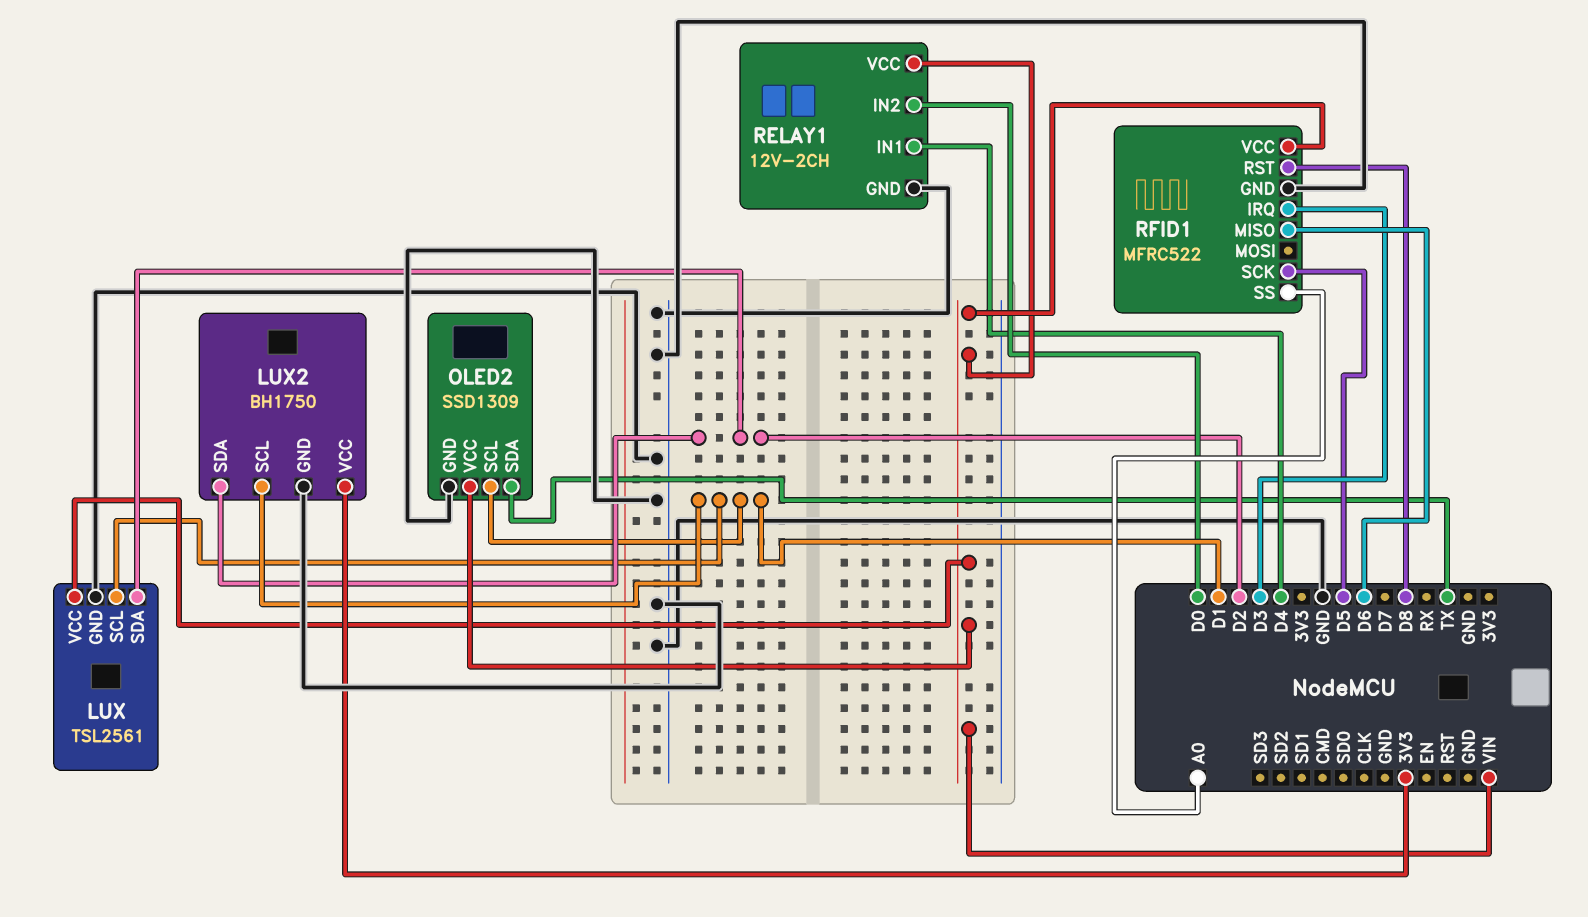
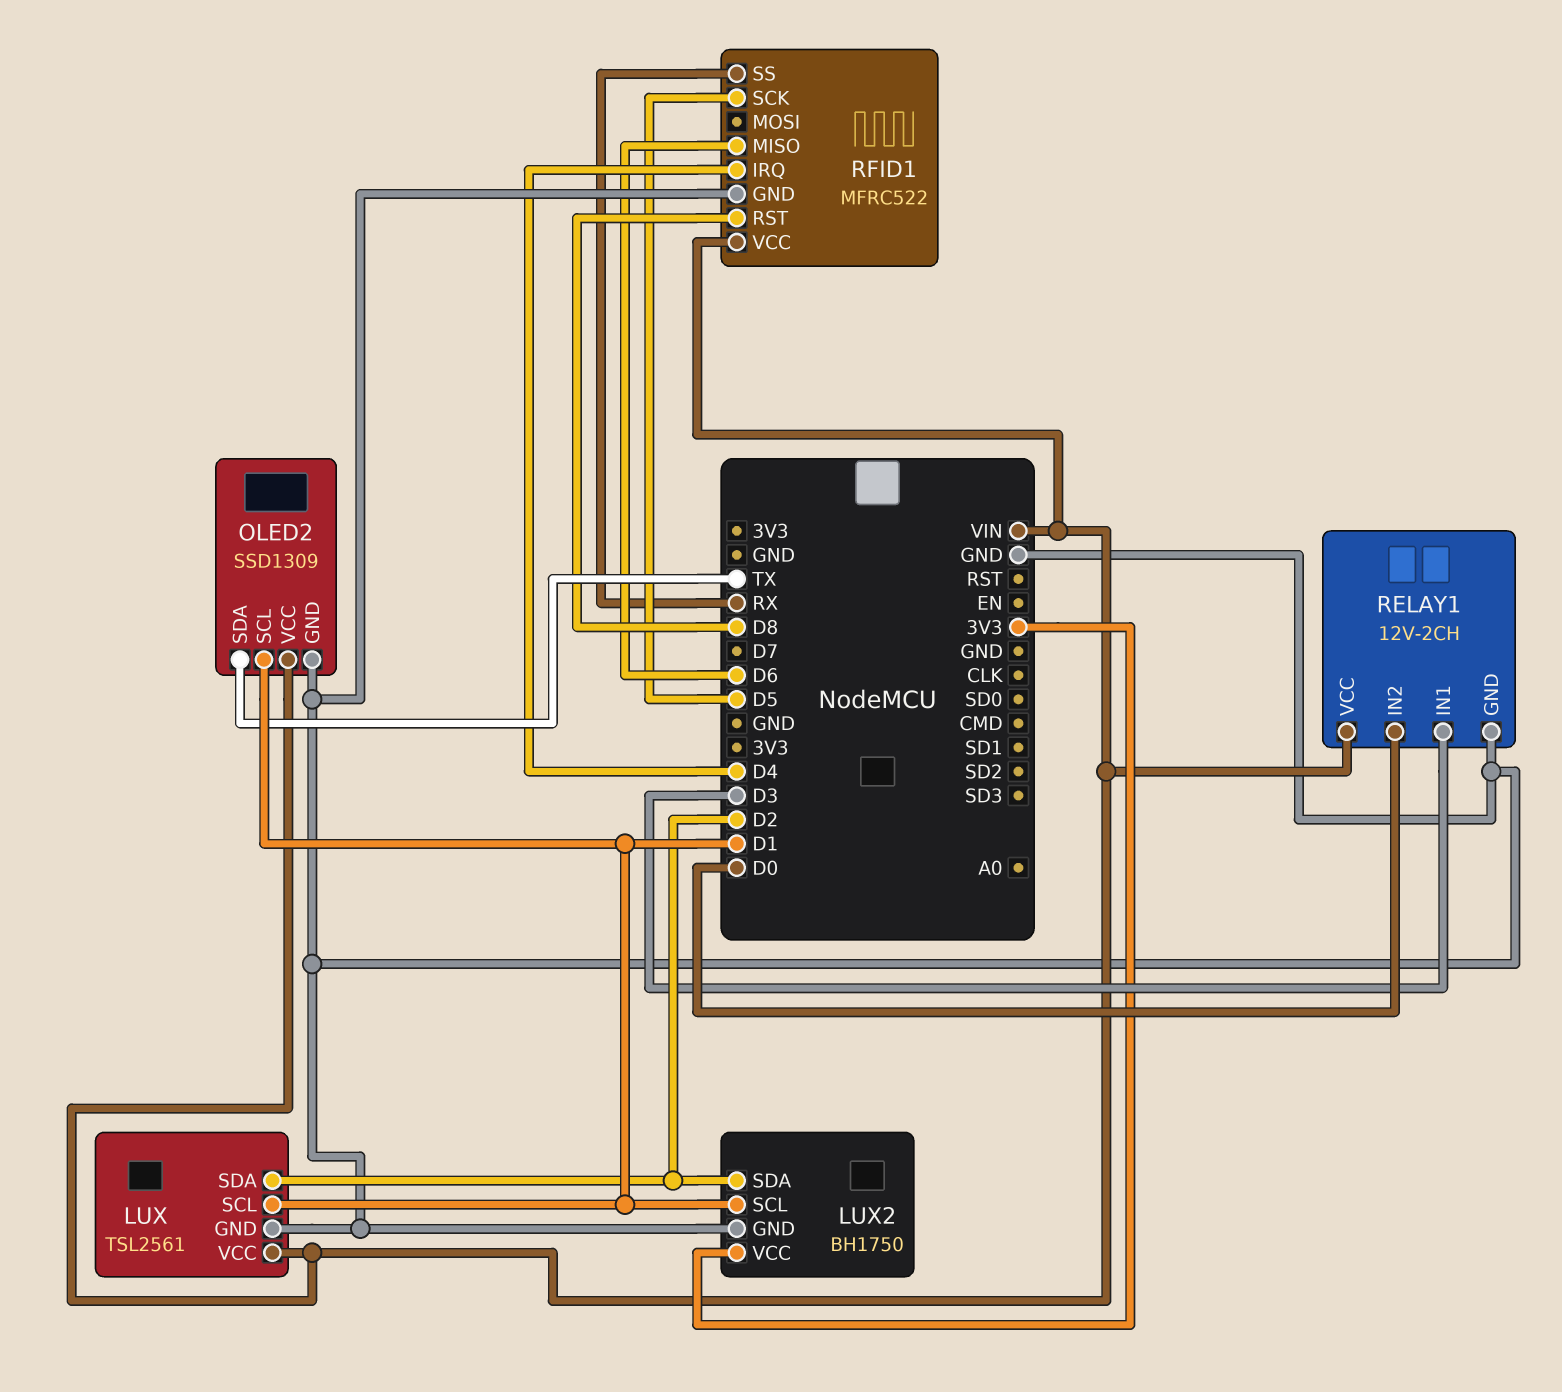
RELAY1 pin IN1: D4 -> D3
RFID1 pin IRQ: D3 -> D4
RFID1 pin SS: A0 -> RX

